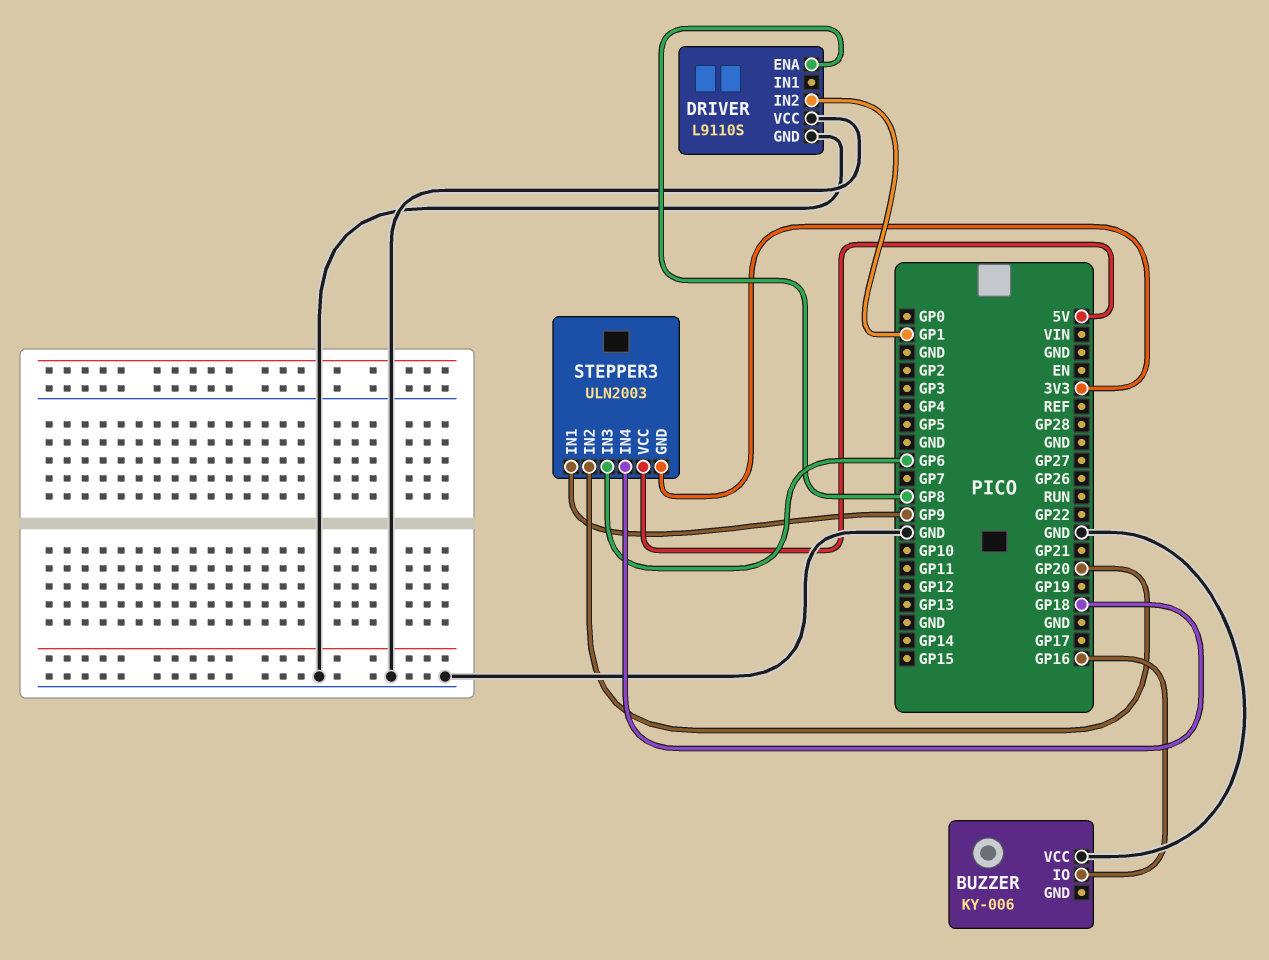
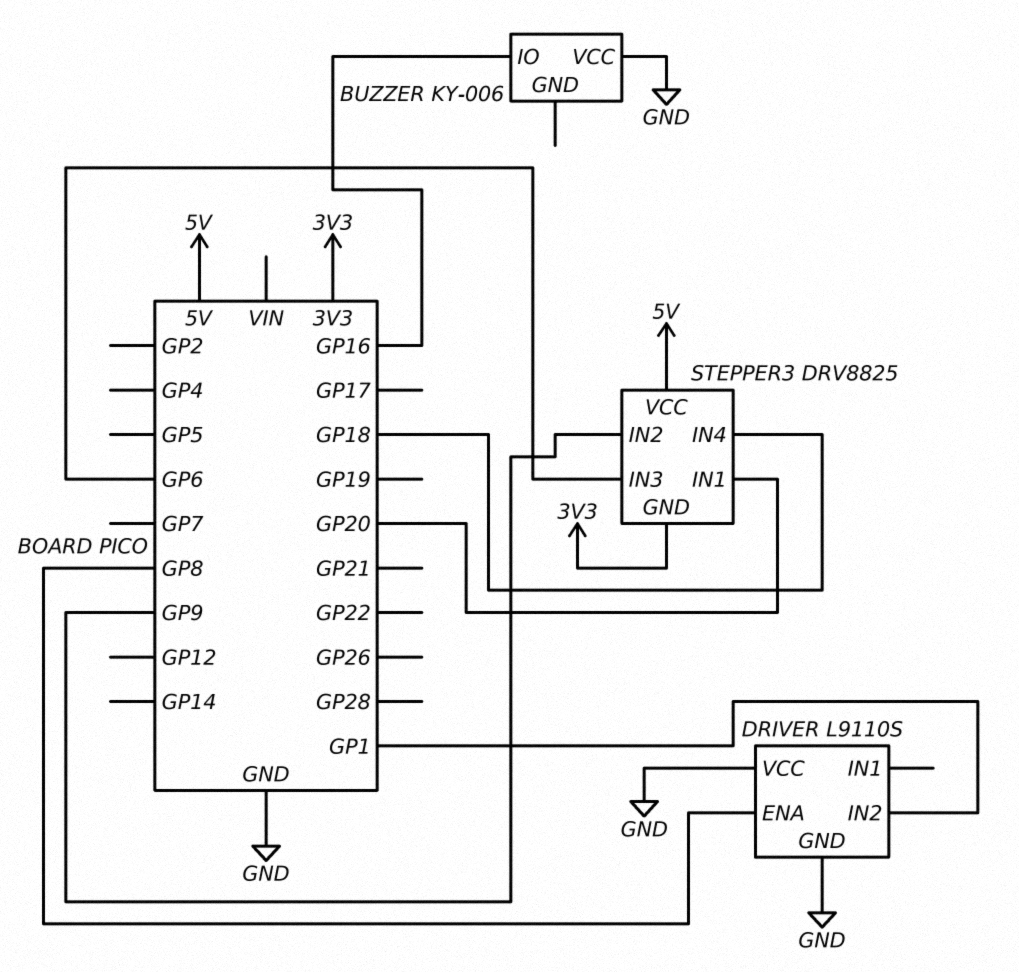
STEPPER3: ULN2003 -> DRV8825
STEPPER3 pin IN1: GP9 -> GP20
STEPPER3 pin IN2: GP20 -> GP9

